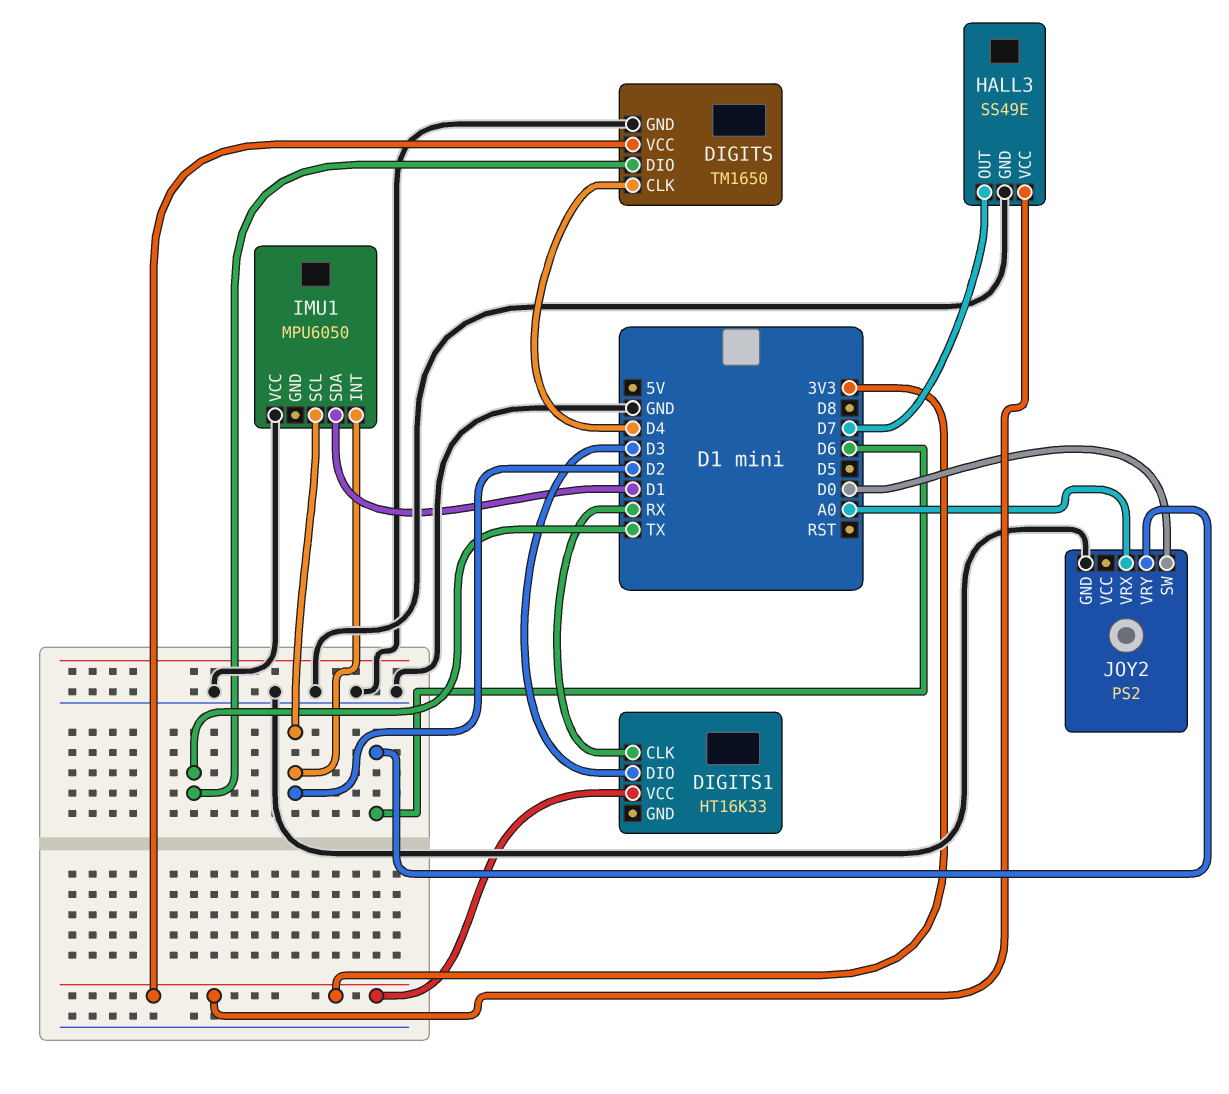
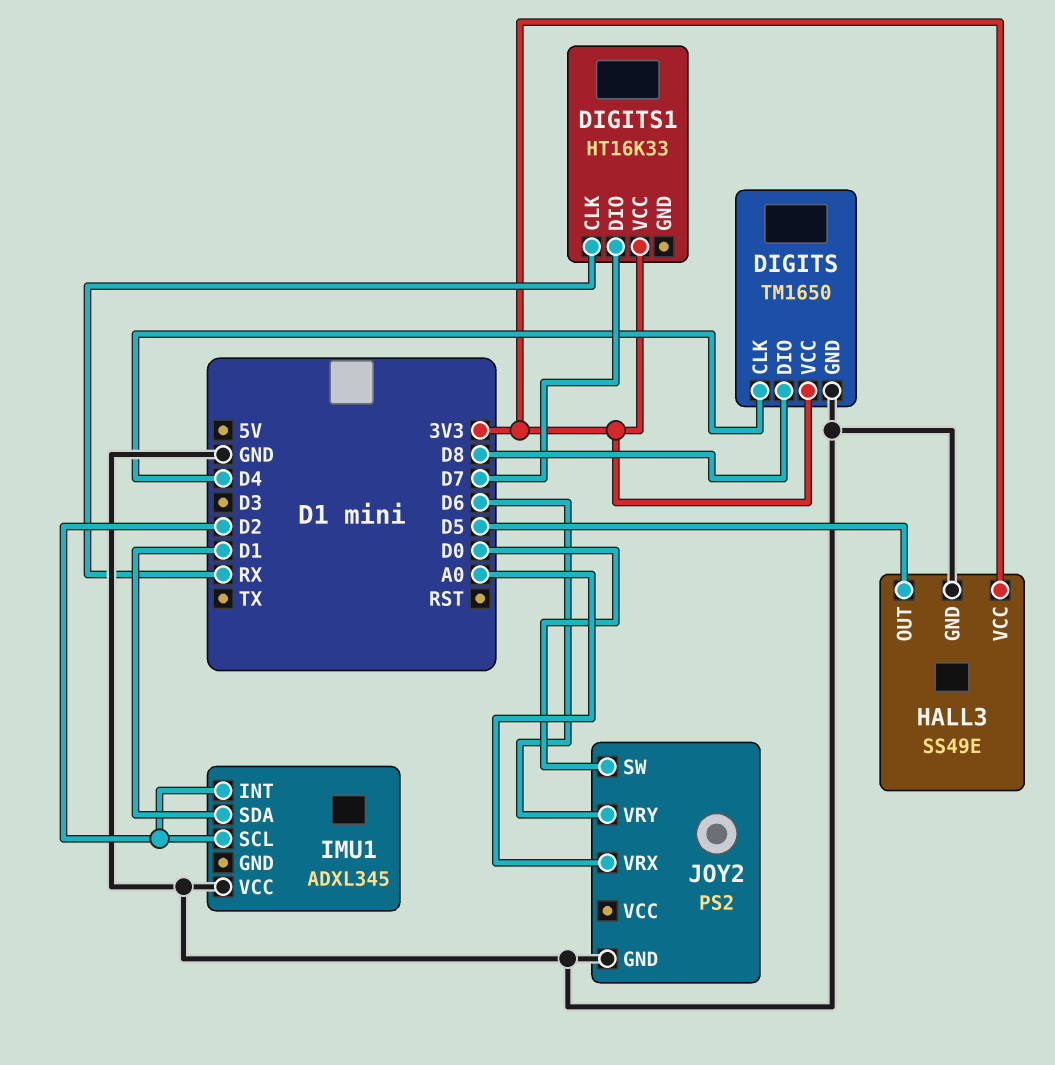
DIGITS pin DIO: TX -> D8
DIGITS1 pin DIO: D3 -> D7
HALL3 pin OUT: D7 -> D5
IMU1: MPU6050 -> ADXL345

